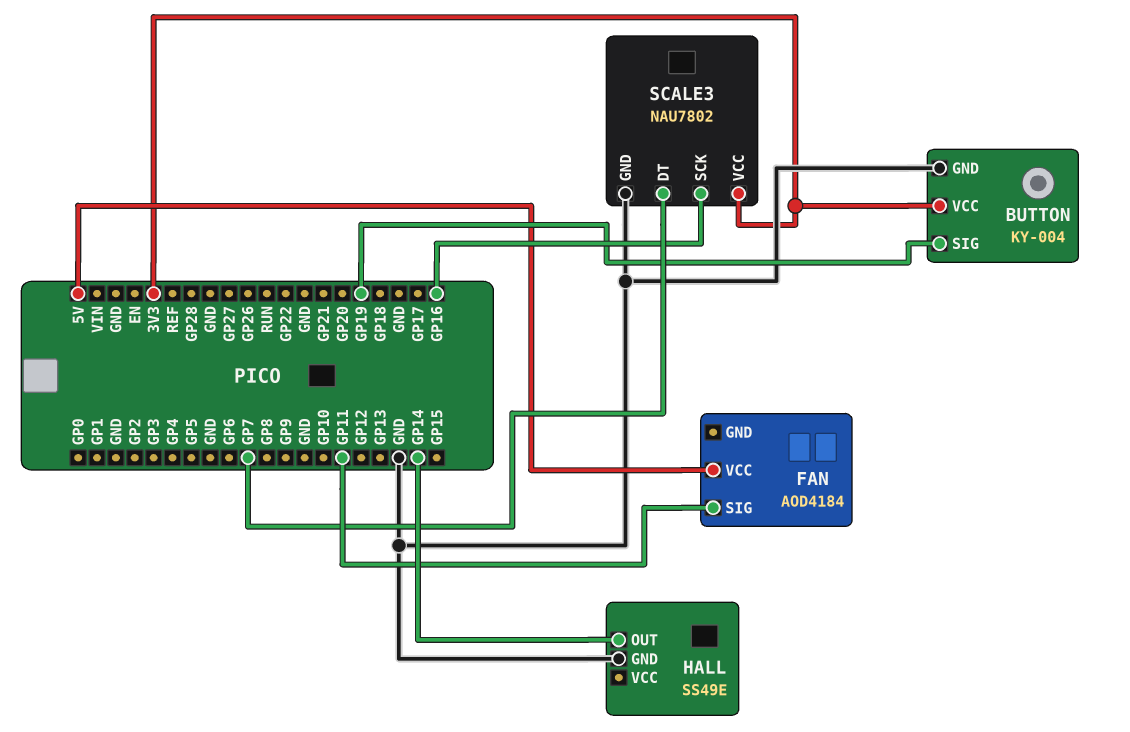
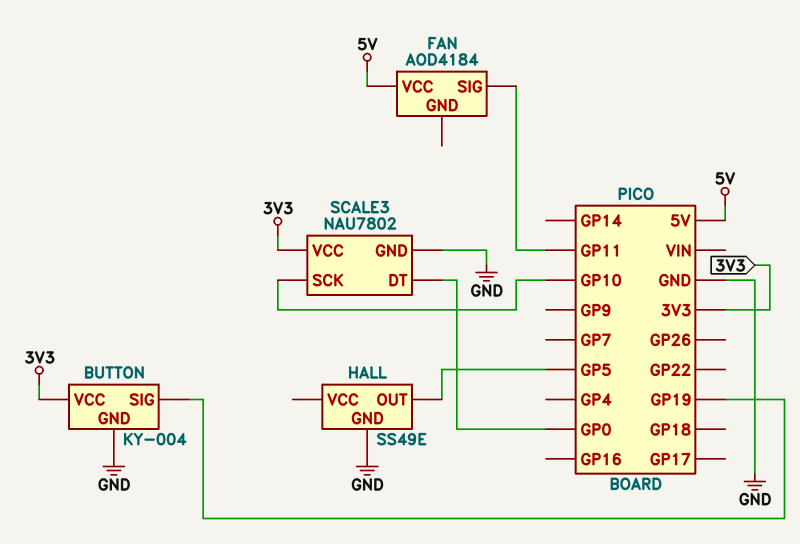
HALL pin OUT: GP14 -> GP5
SCALE3 pin DT: GP7 -> GP0
SCALE3 pin SCK: GP16 -> GP10

